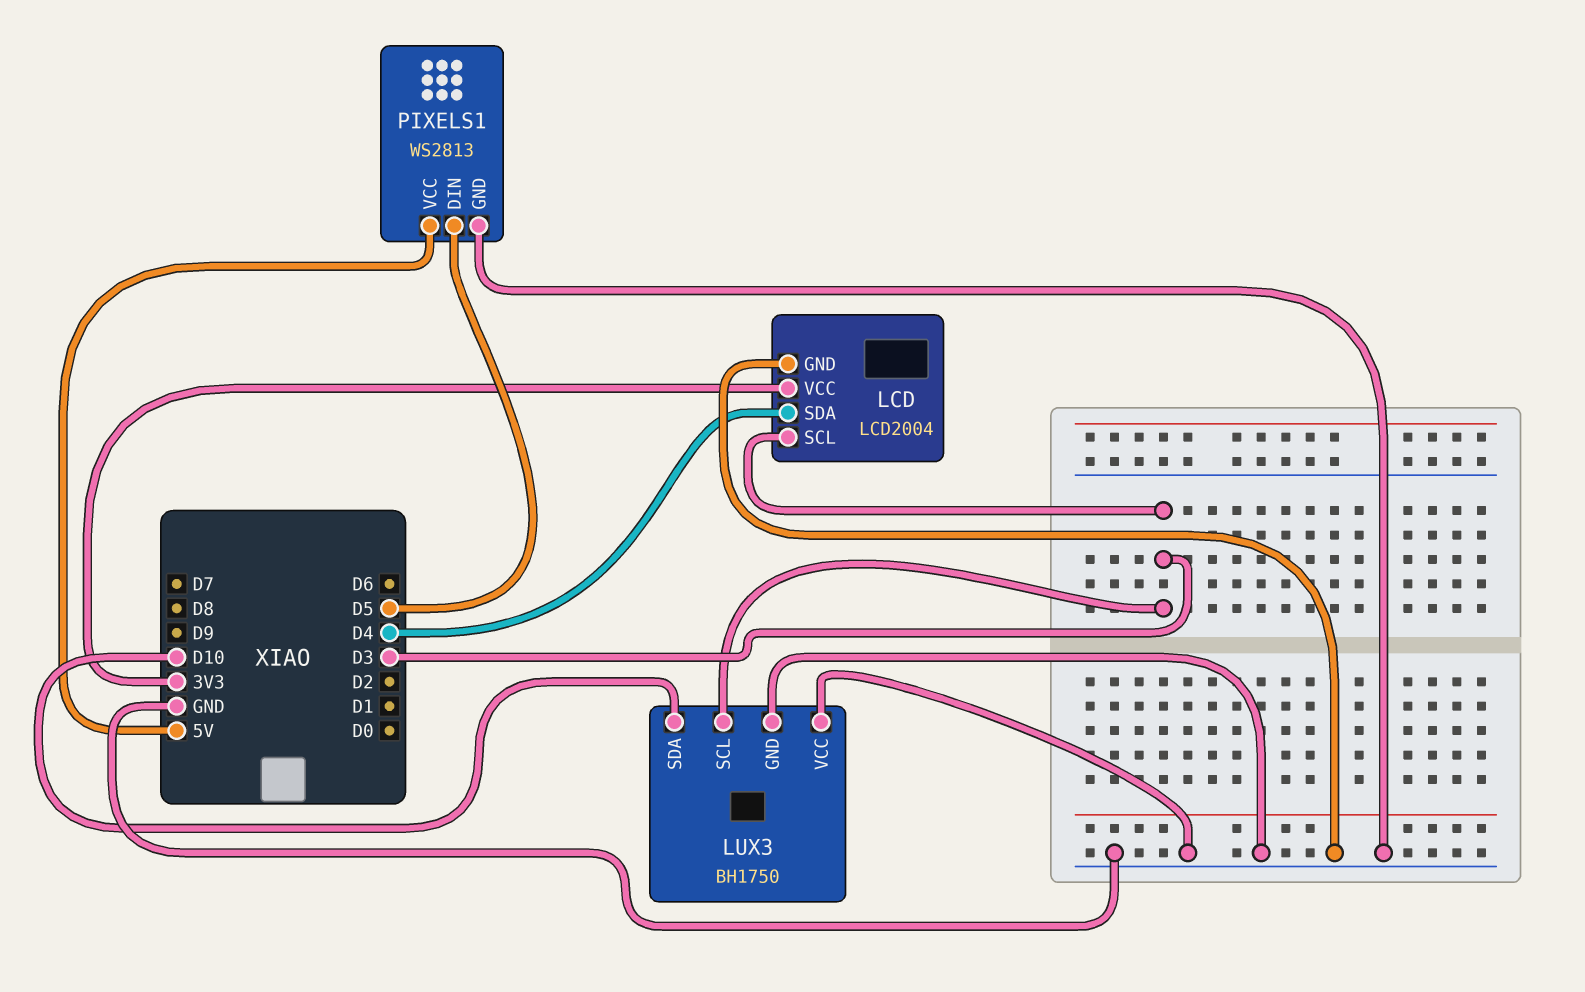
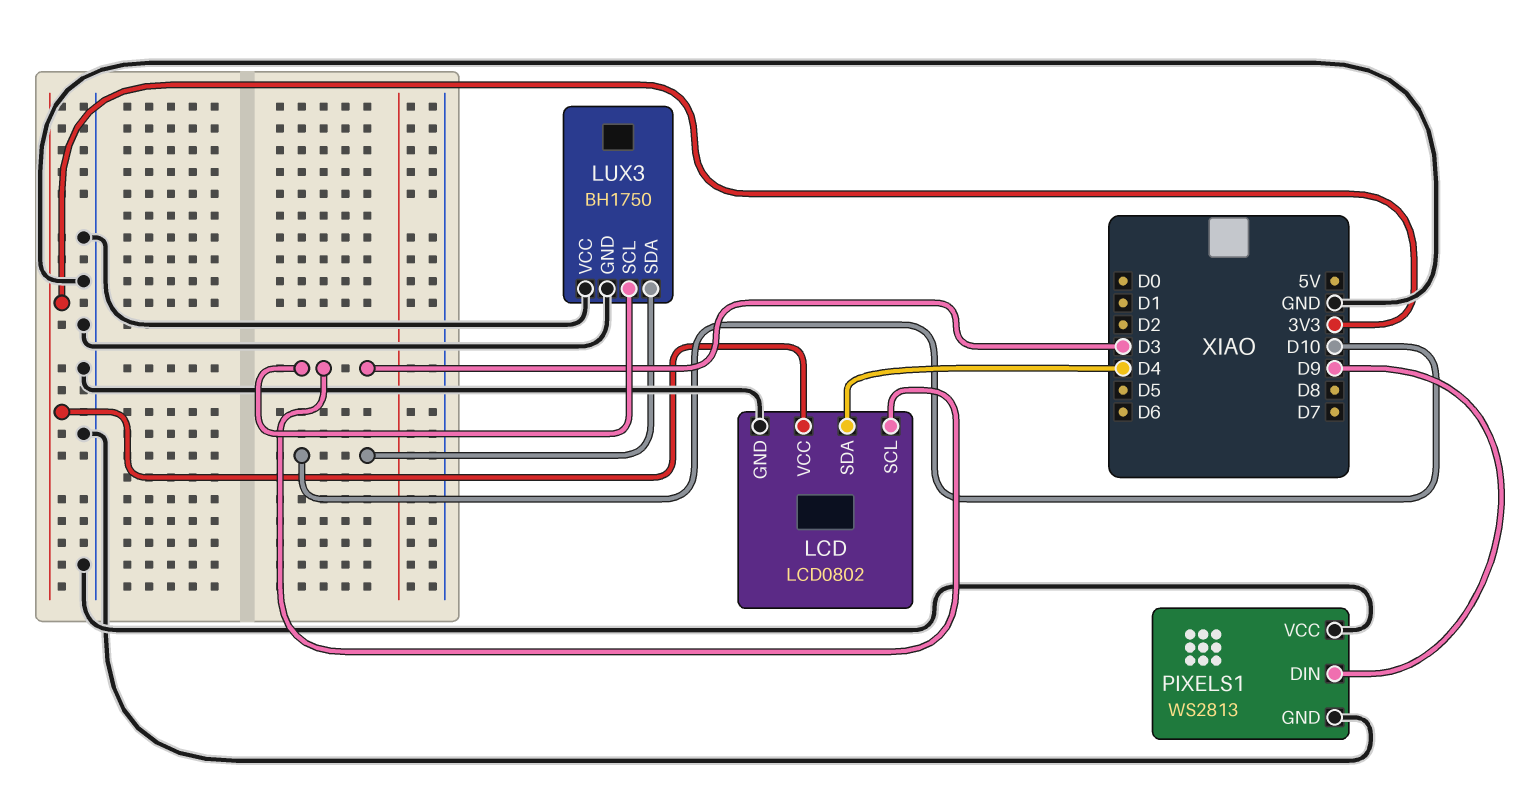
LCD: LCD2004 -> LCD0802
PIXELS1 pin DIN: D5 -> D9
PIXELS1 pin VCC: 5V -> GND

